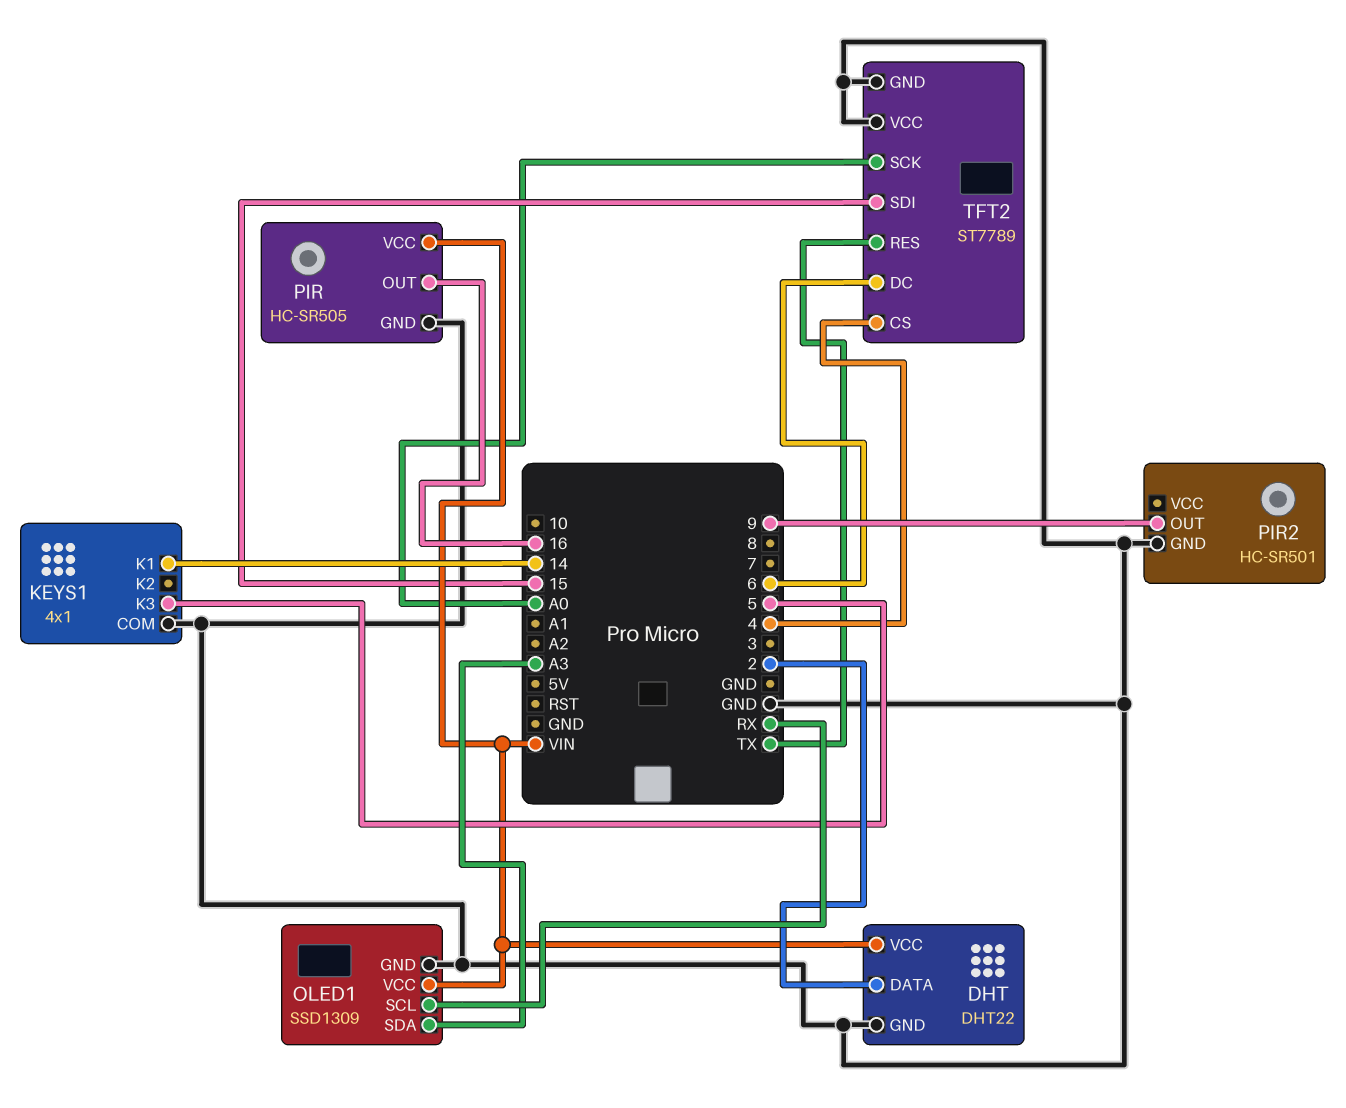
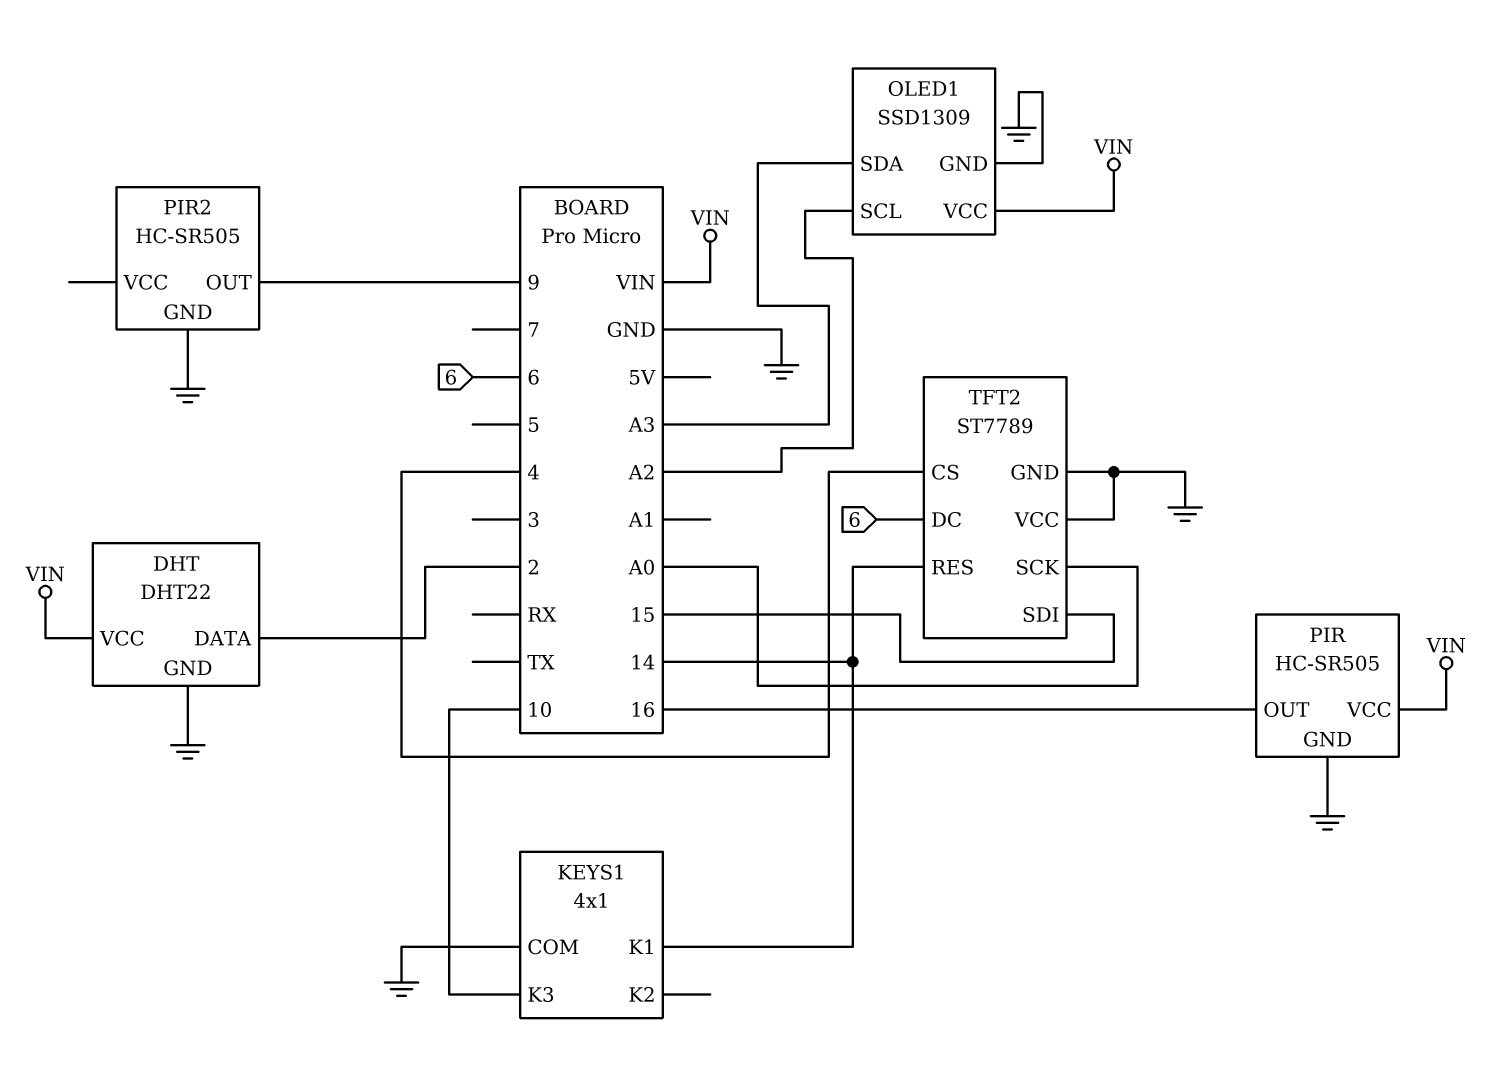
KEYS1 pin K3: 5 -> 10
OLED1 pin SCL: RX -> A2
PIR2: HC-SR501 -> HC-SR505
TFT2 pin RES: TX -> 14

